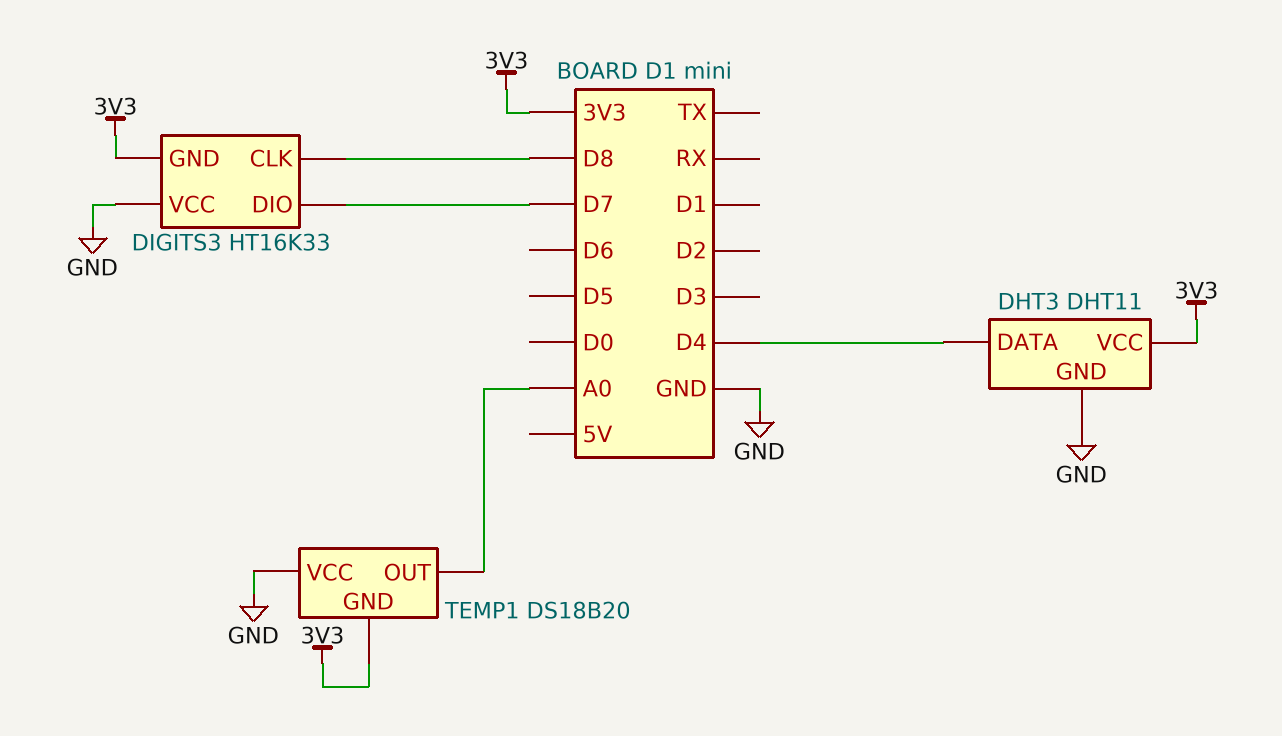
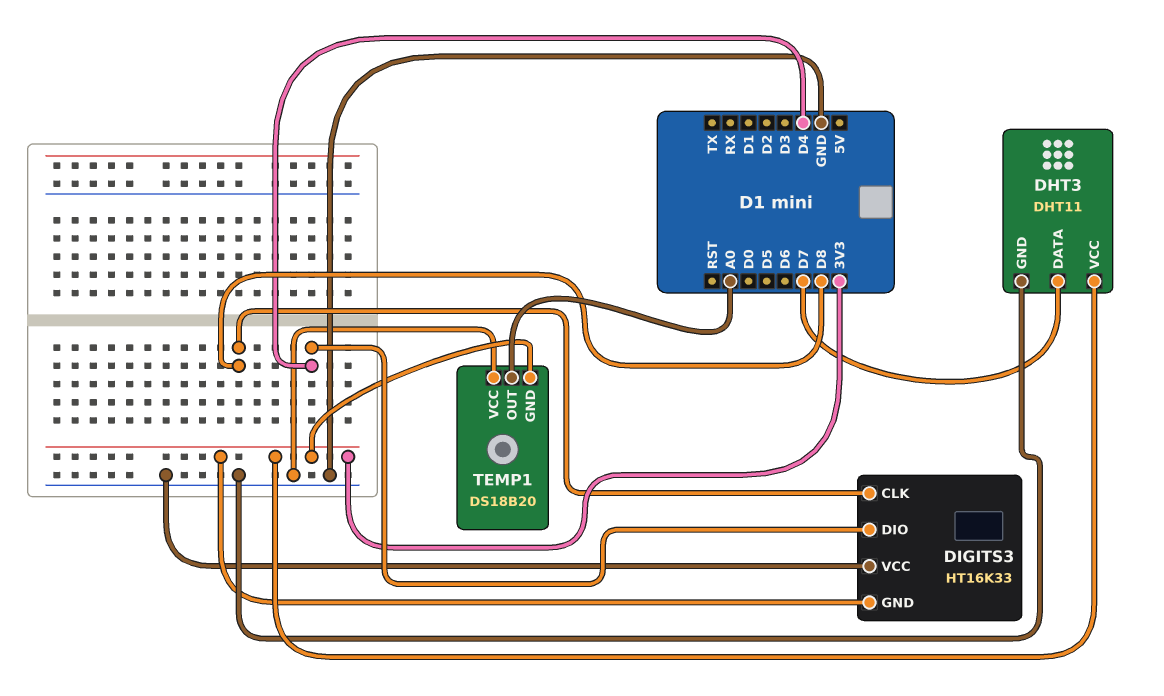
DHT3 pin DATA: D4 -> D7
DIGITS3 pin DIO: D7 -> D4

